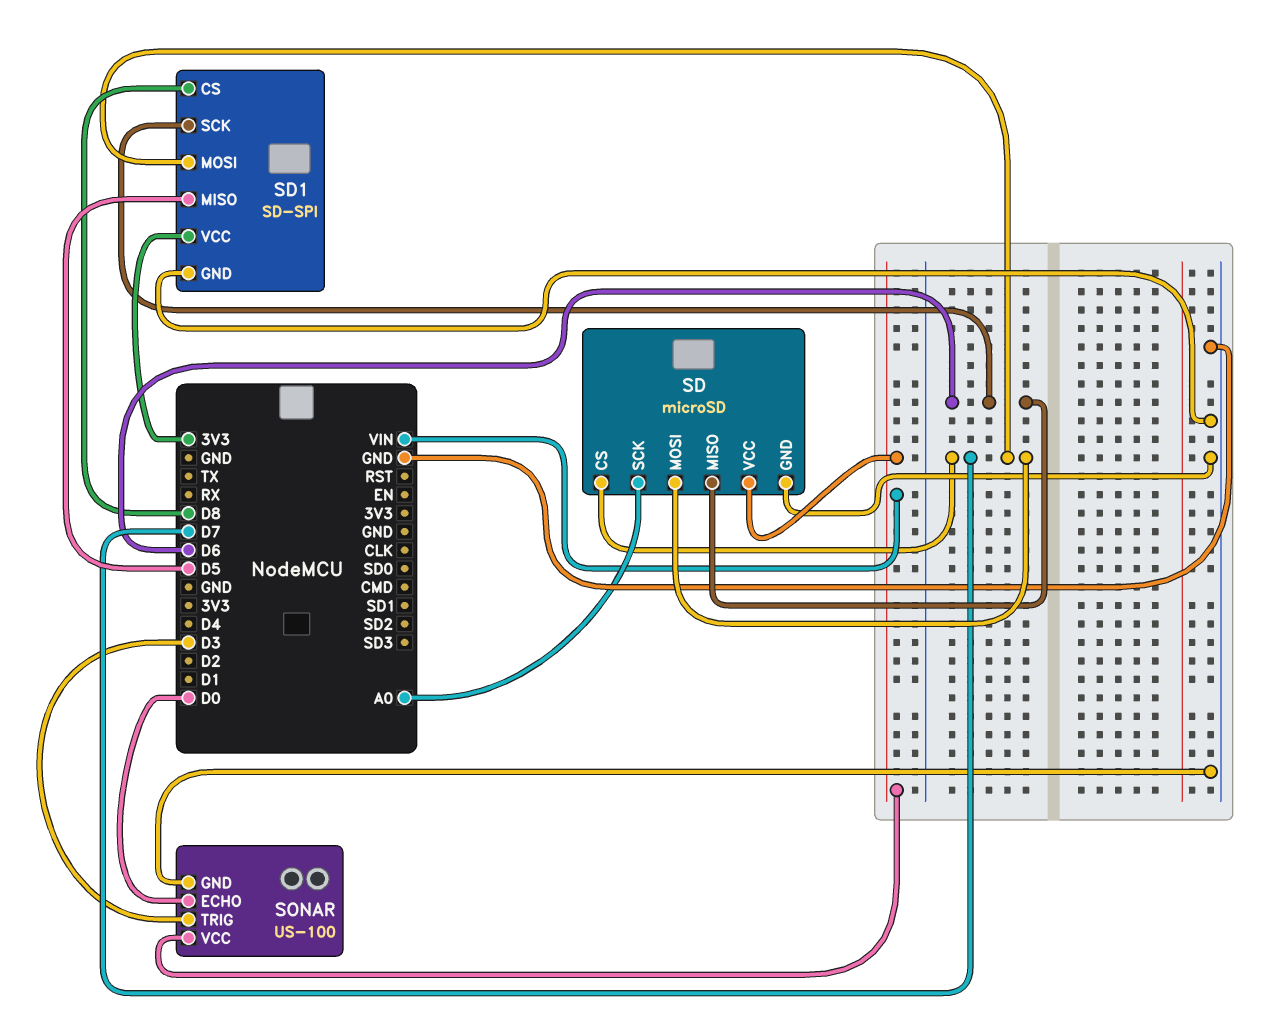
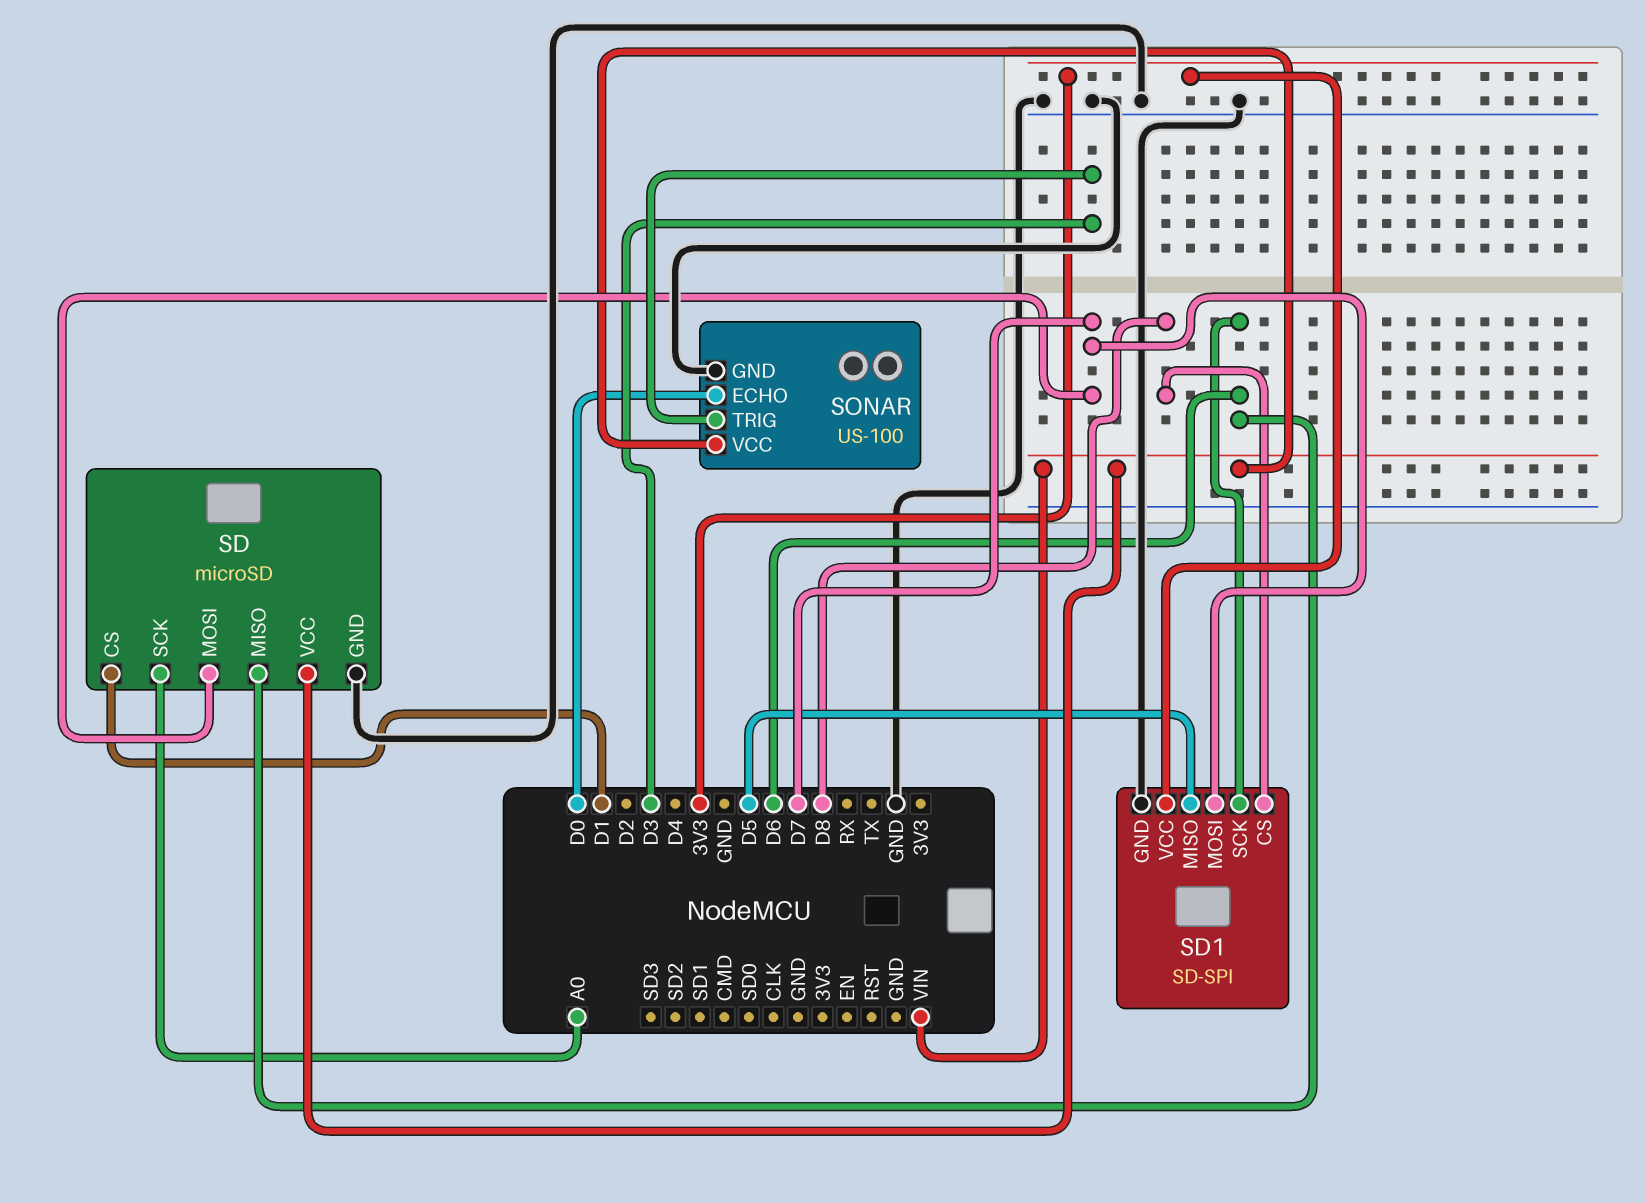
SD pin CS: D7 -> D1

